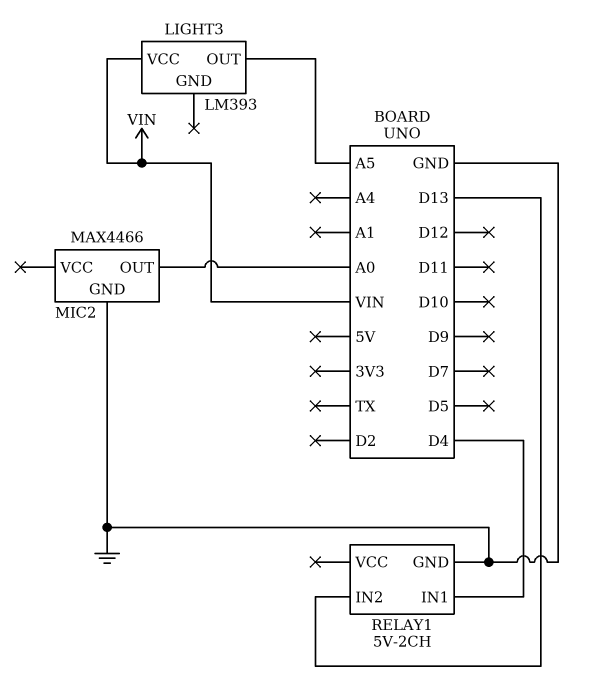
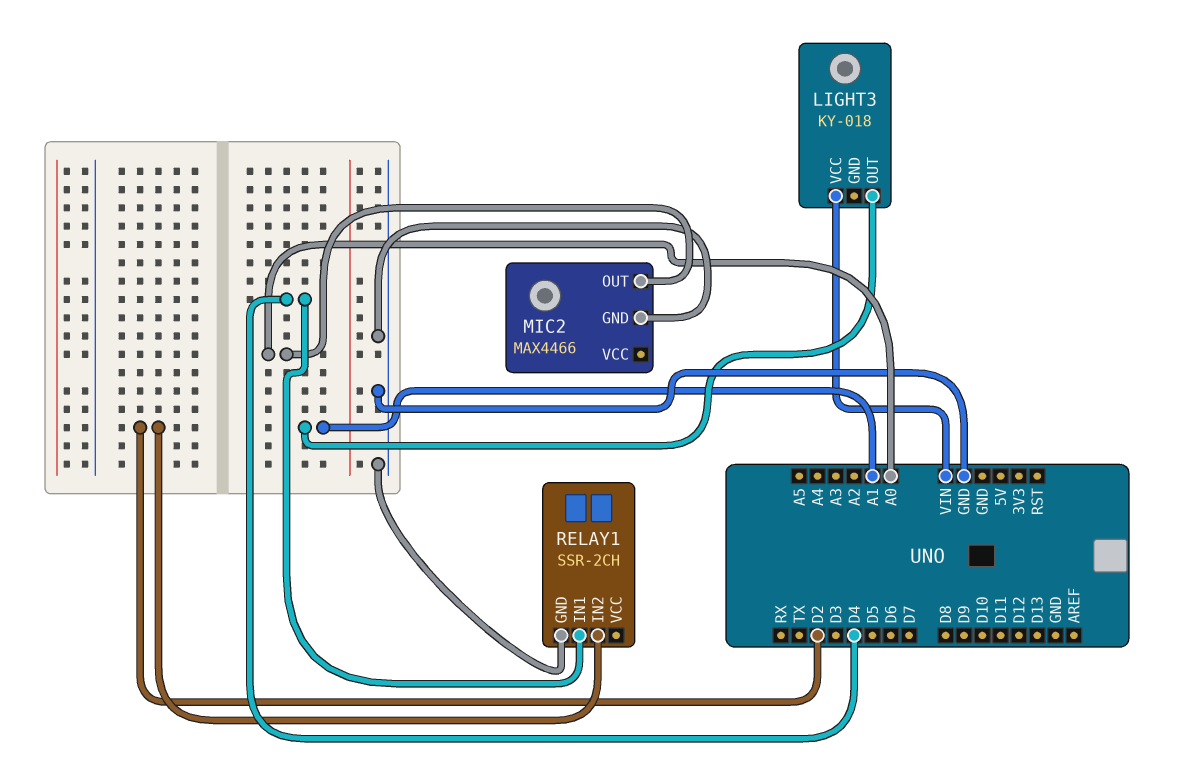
LIGHT3: LM393 -> KY-018
LIGHT3 pin OUT: A5 -> A1
RELAY1: 5V-2CH -> SSR-2CH
RELAY1 pin IN2: D13 -> D2

